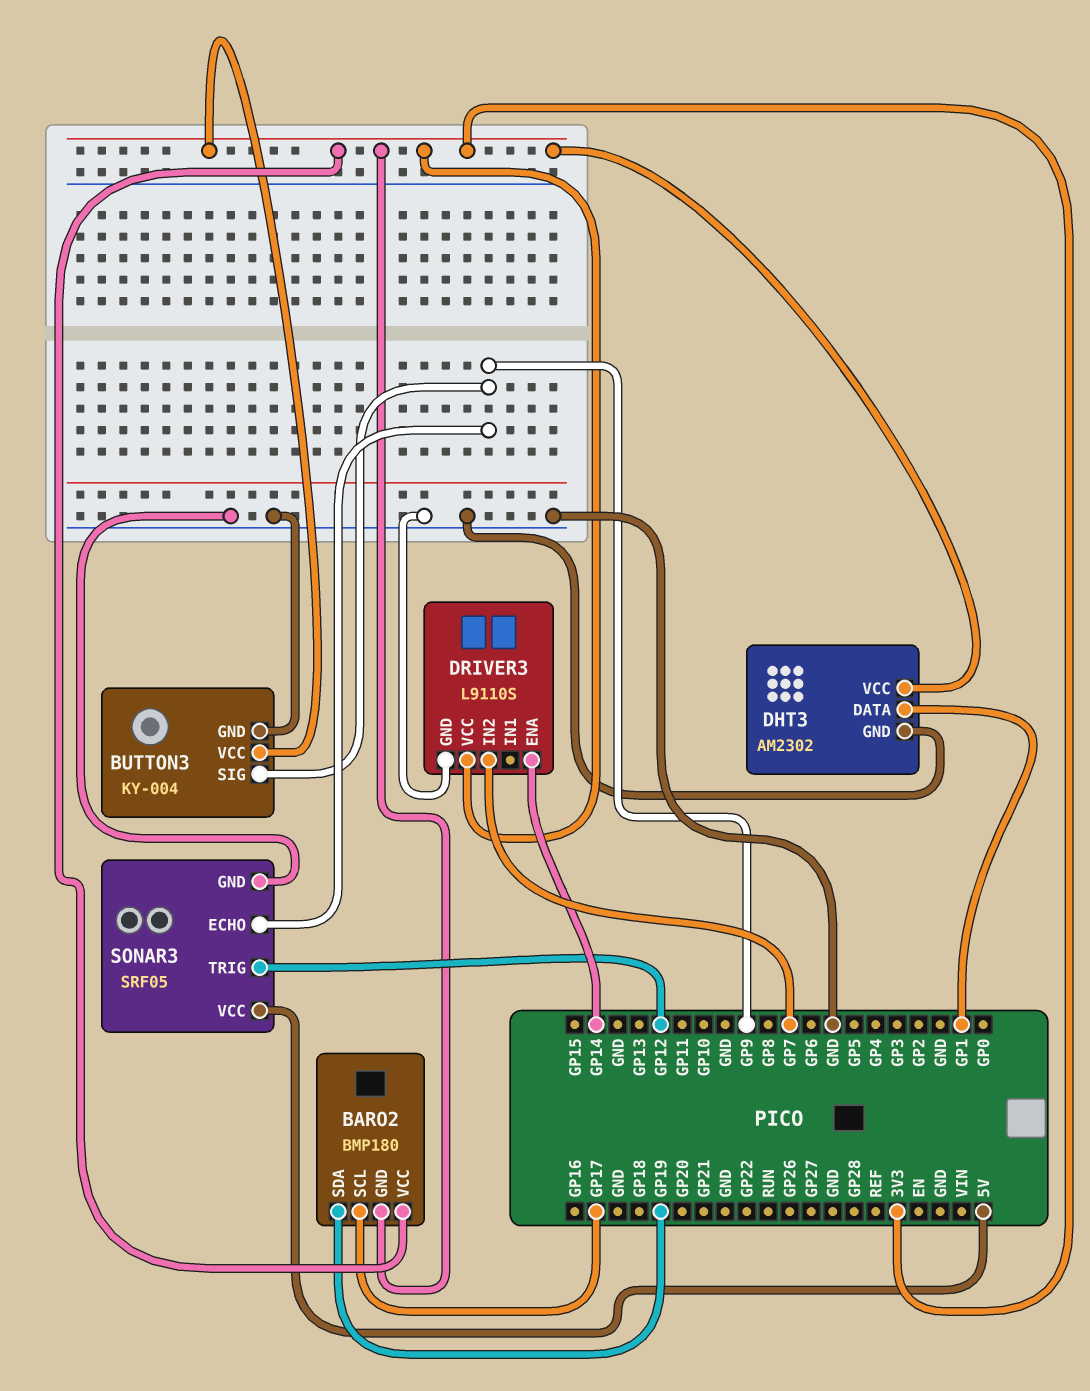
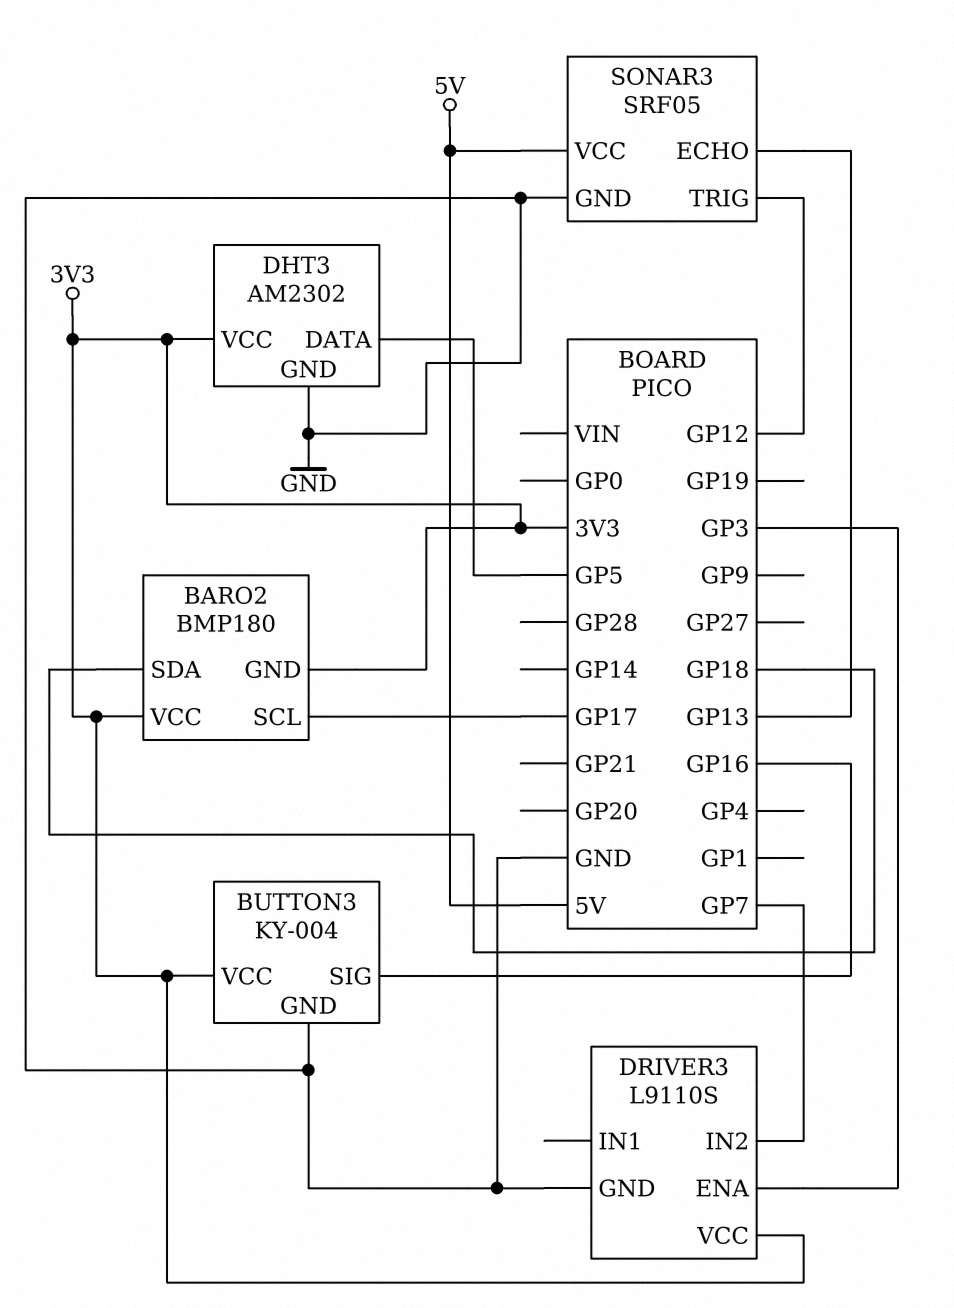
BARO2 pin SDA: GP19 -> GP18
BUTTON3 pin SIG: GP9 -> GP16
DHT3 pin DATA: GP1 -> GP5
DRIVER3 pin ENA: GP14 -> GP3
SONAR3 pin ECHO: GP9 -> GP13

